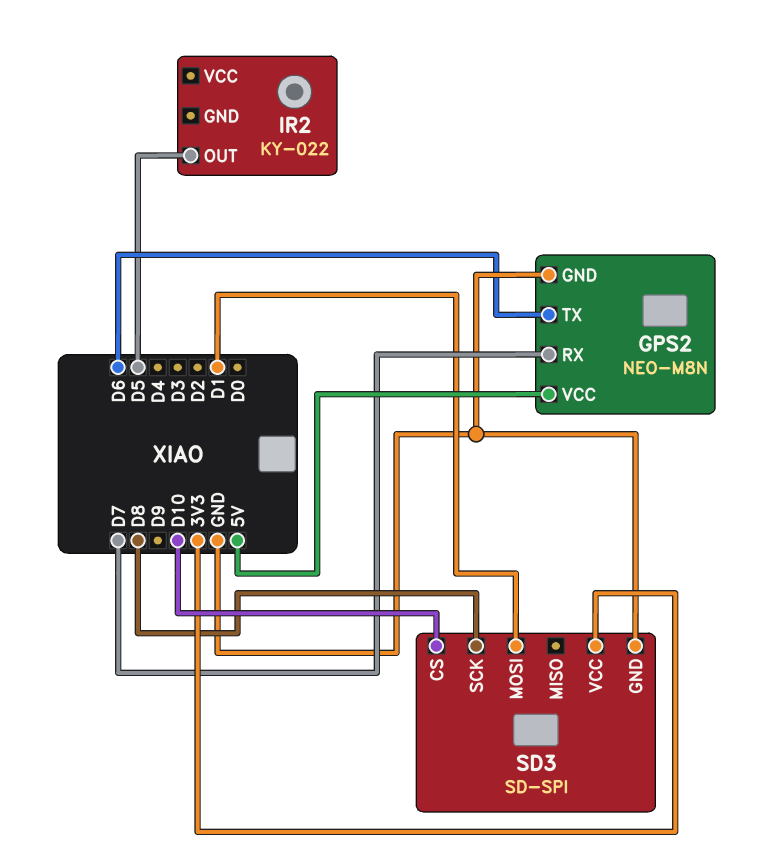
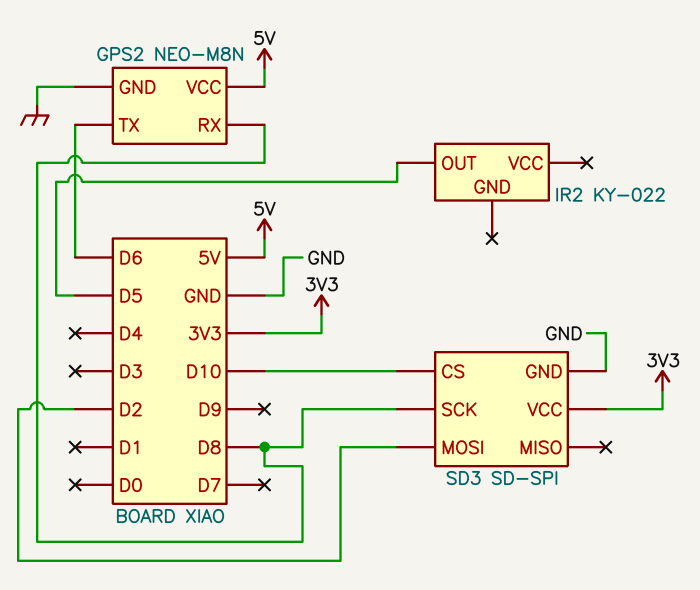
GPS2 pin RX: D7 -> D8
SD3 pin MOSI: D1 -> D2

